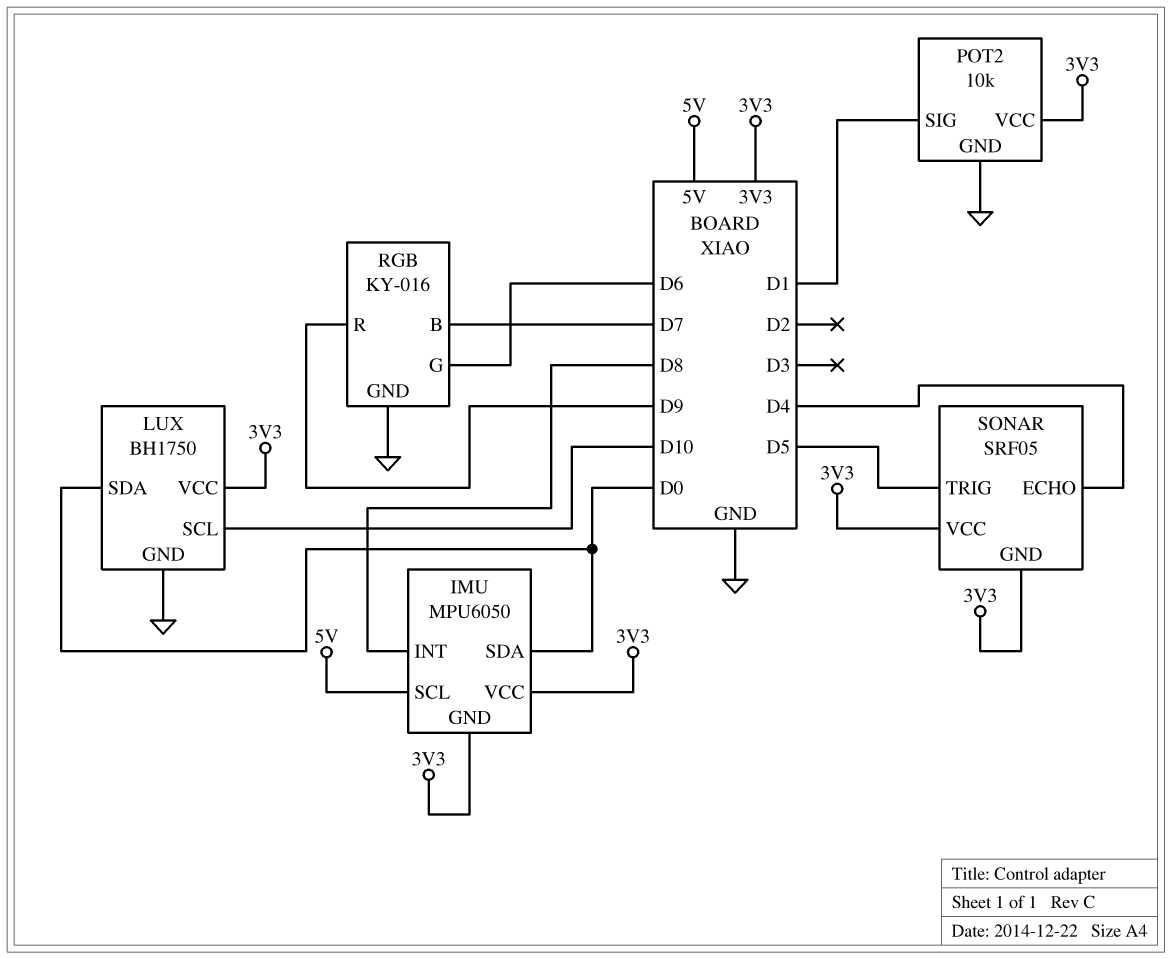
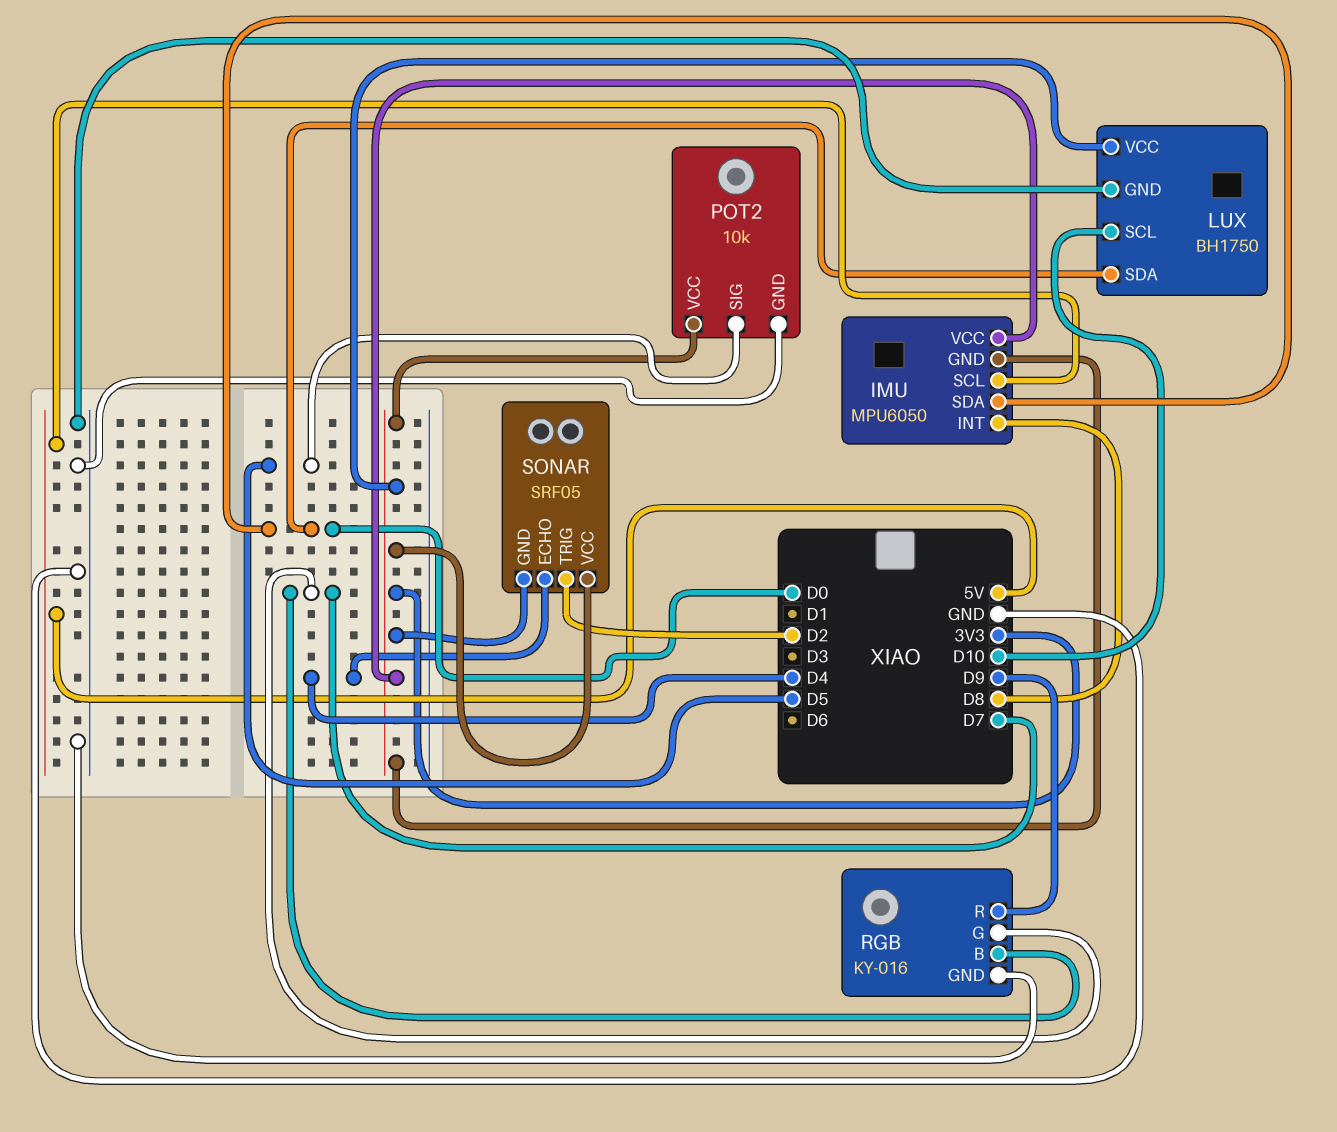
POT2 pin SIG: D1 -> D5
RGB pin G: D6 -> D7
SONAR pin TRIG: D5 -> D2

